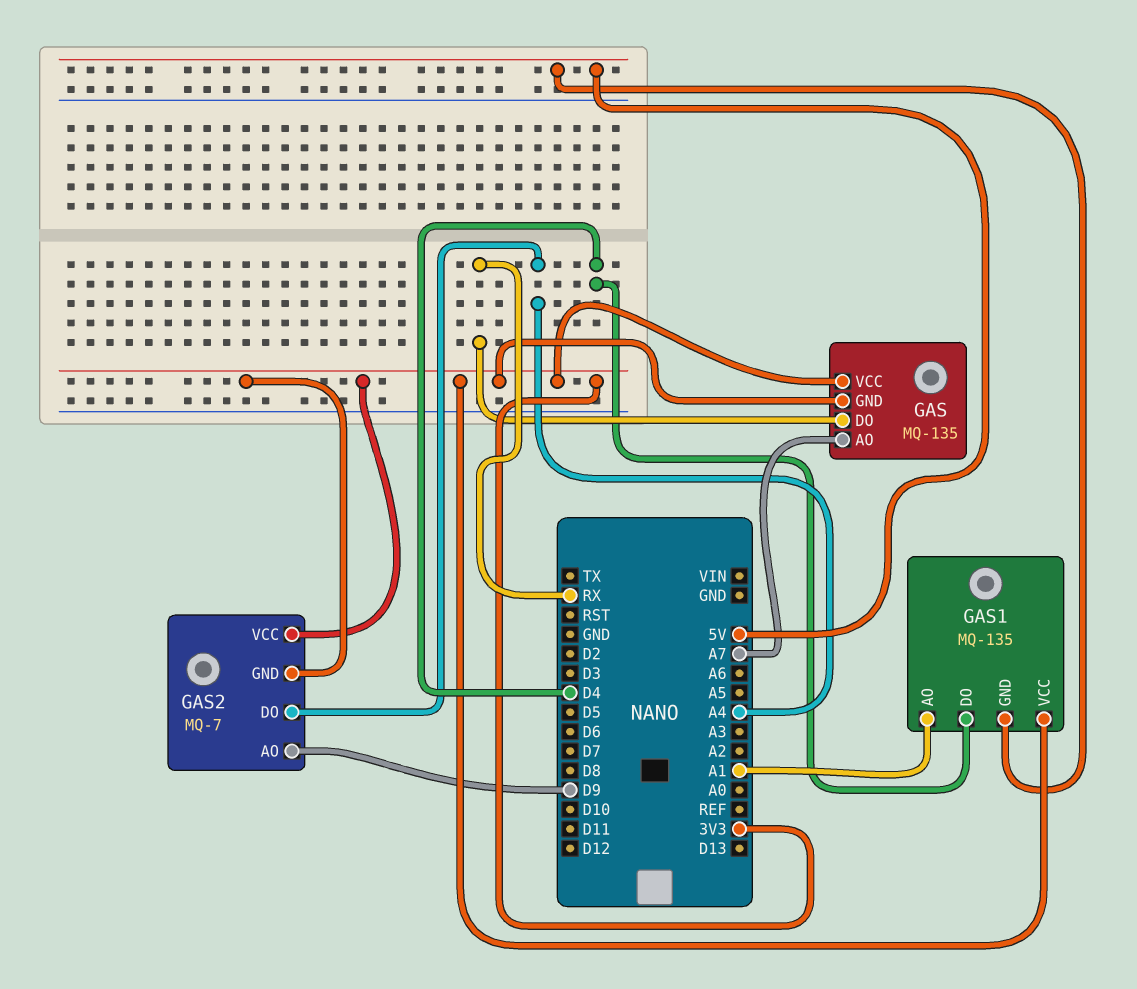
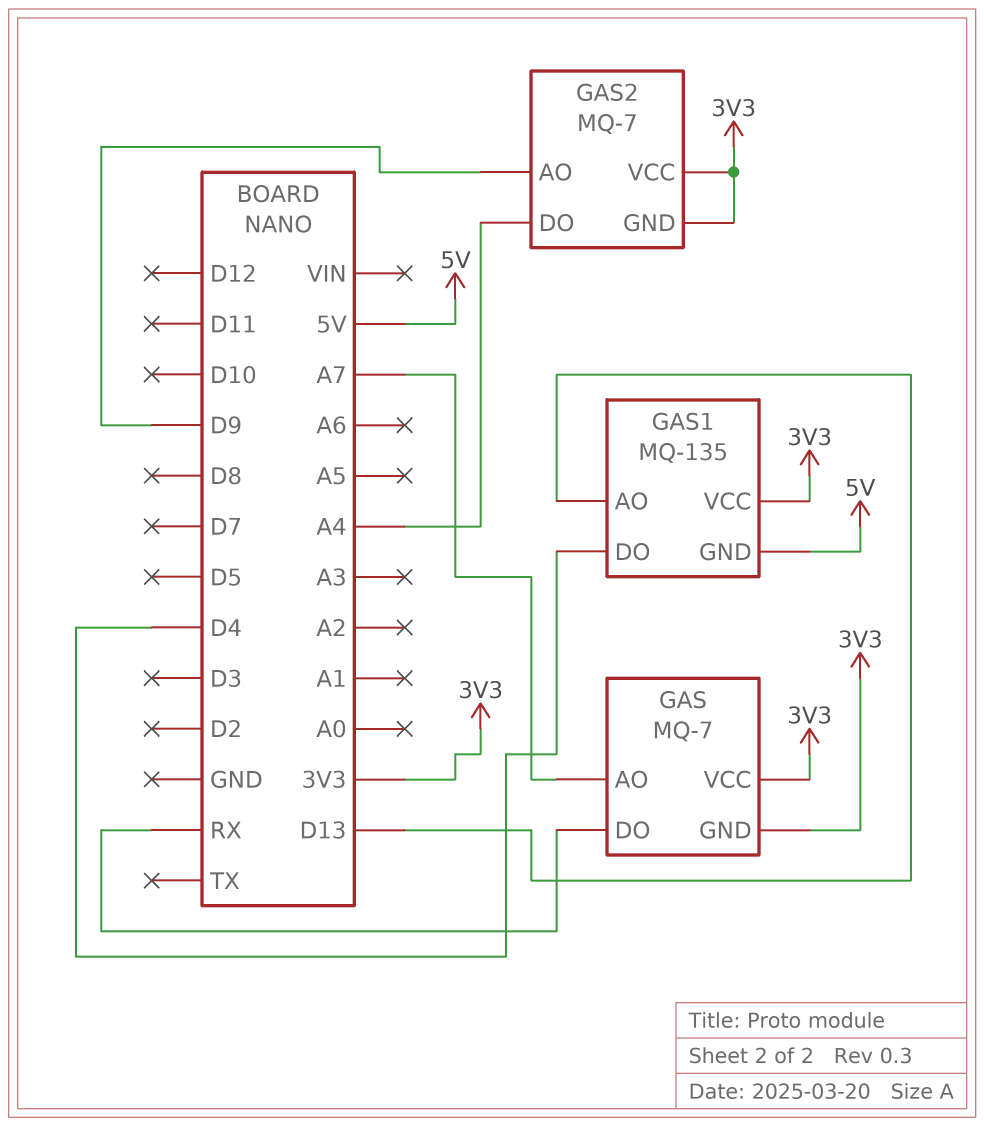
GAS: MQ-135 -> MQ-7
GAS1 pin AO: A1 -> D13

